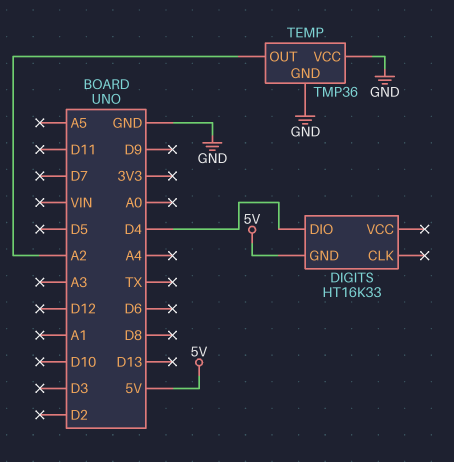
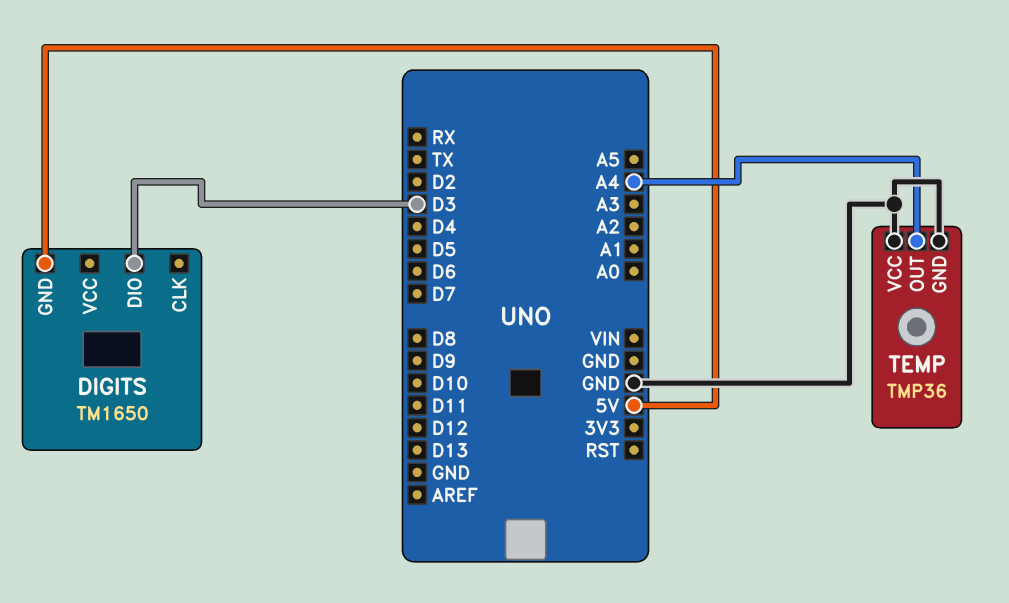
DIGITS: HT16K33 -> TM1650
DIGITS pin DIO: D4 -> D3
TEMP pin OUT: A2 -> A4

